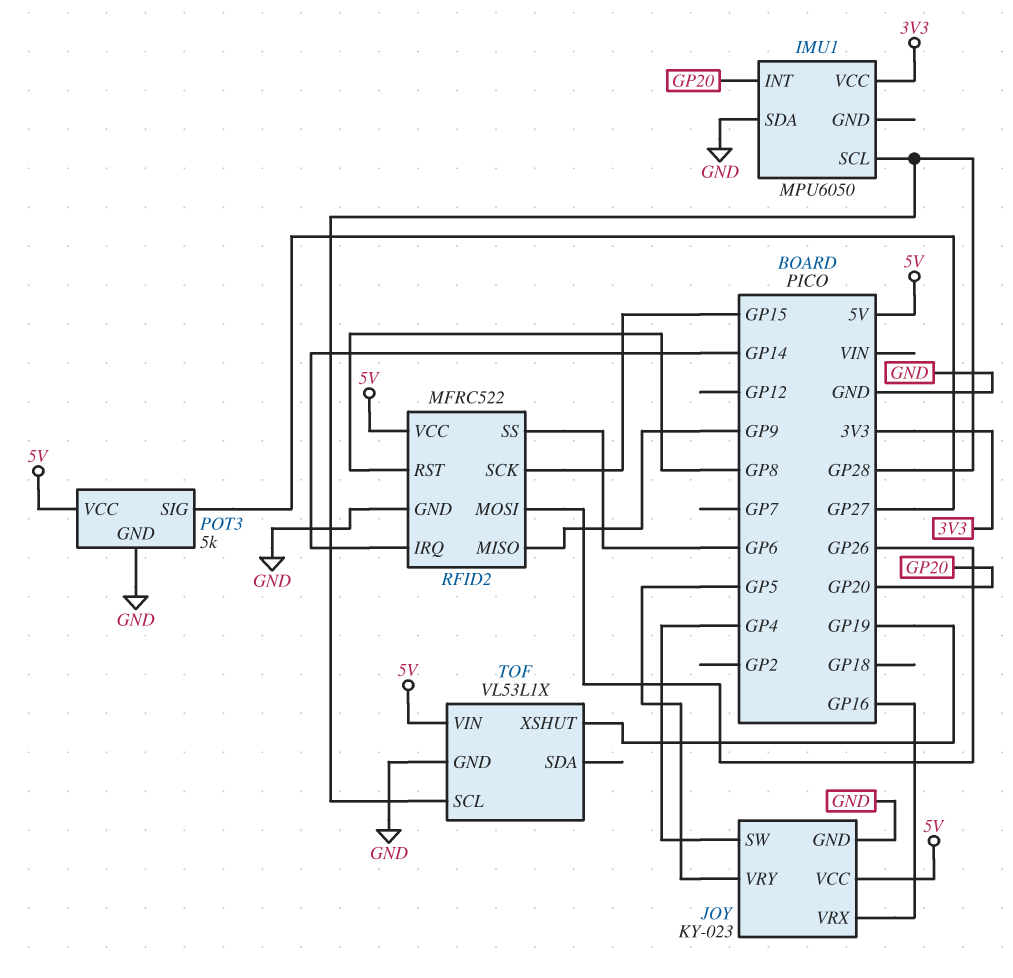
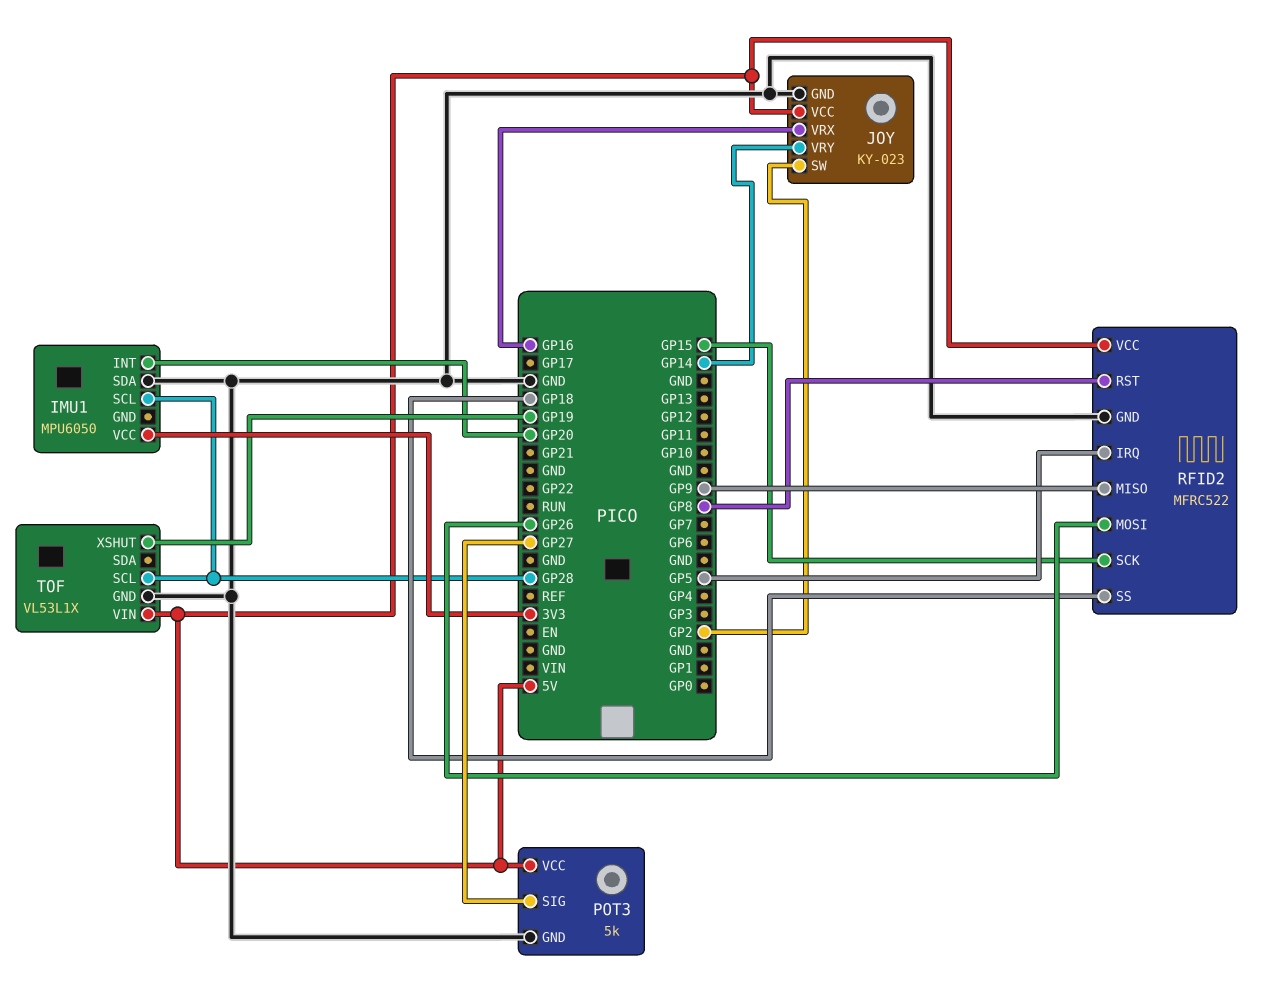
JOY pin SW: GP4 -> GP2
JOY pin VRY: GP5 -> GP14
RFID2 pin IRQ: GP14 -> GP5
RFID2 pin SS: GP6 -> GP18

